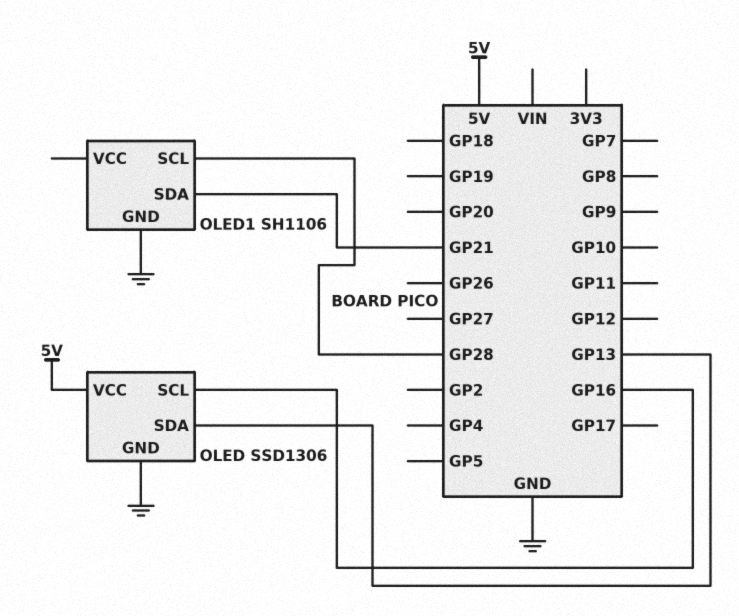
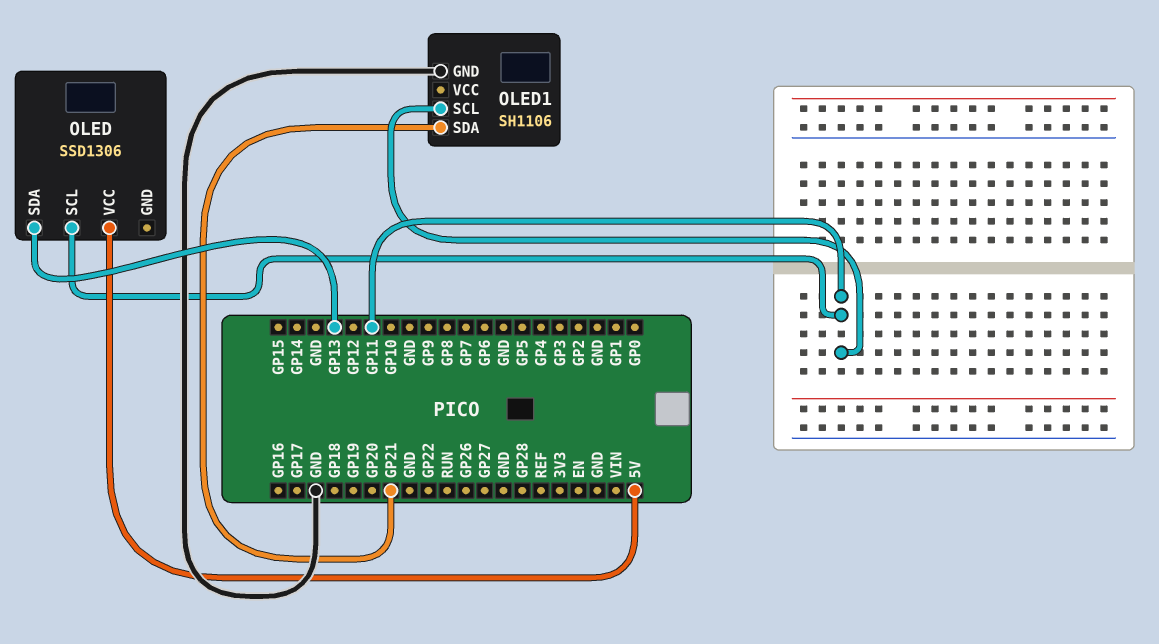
OLED pin GND: GND -> none
OLED pin SCL: GP16 -> GP11
OLED1 pin SCL: GP28 -> GP11

